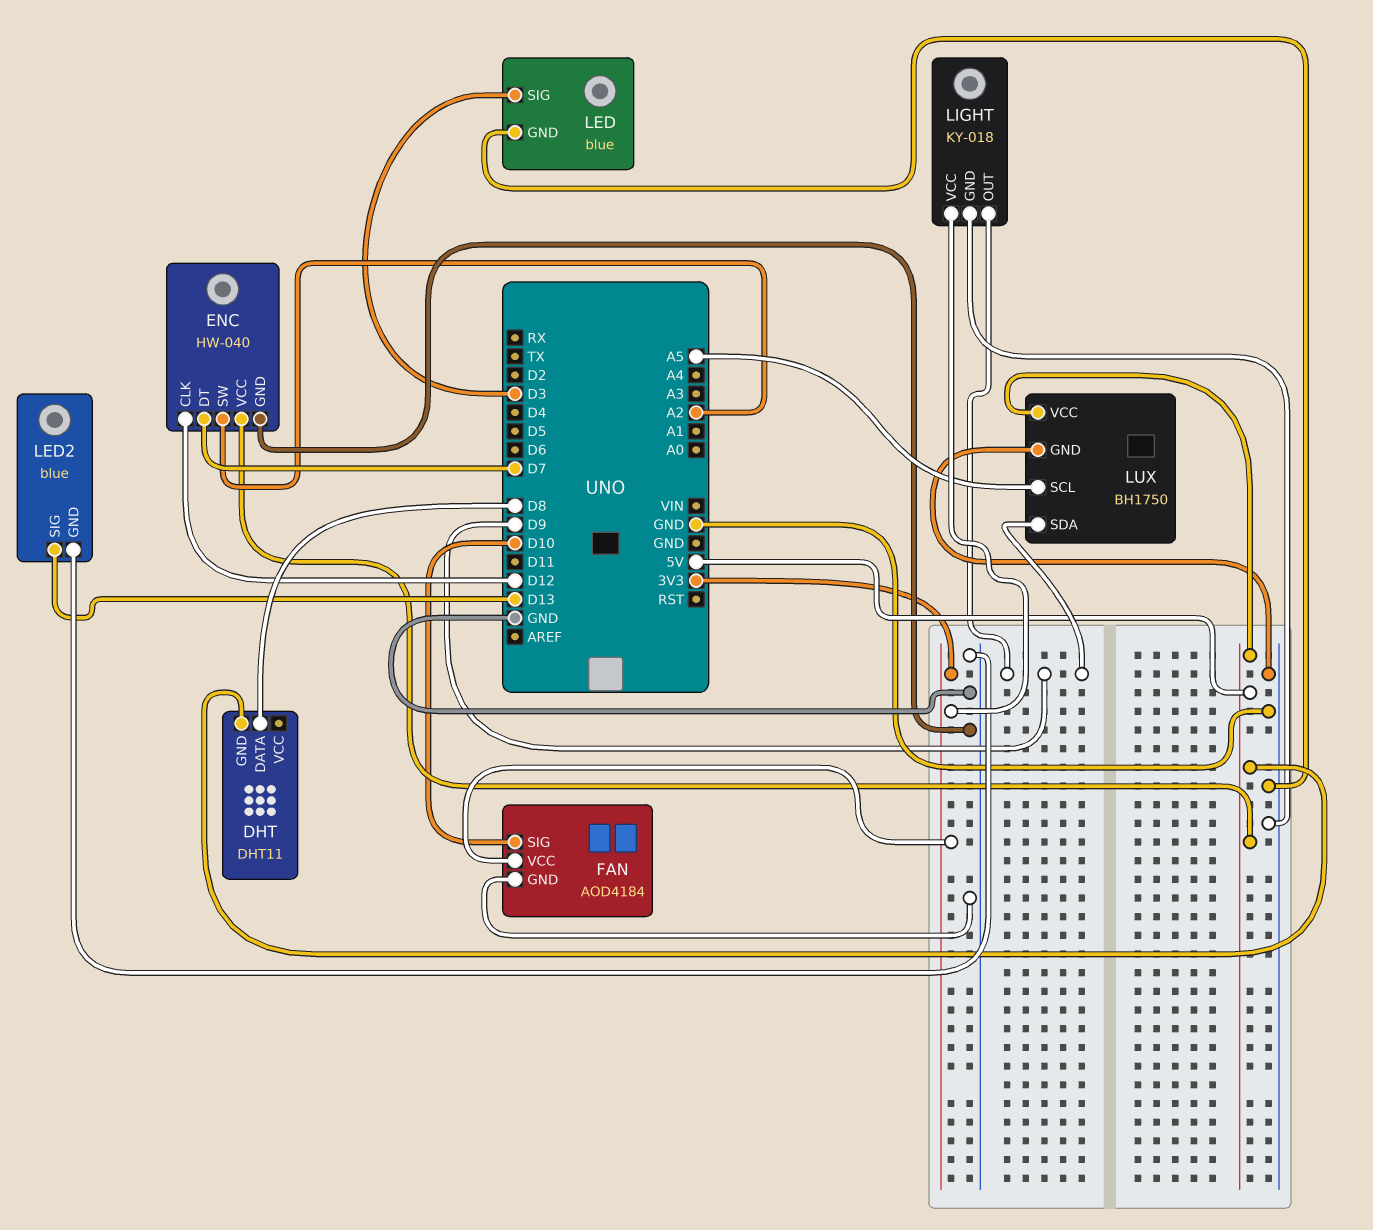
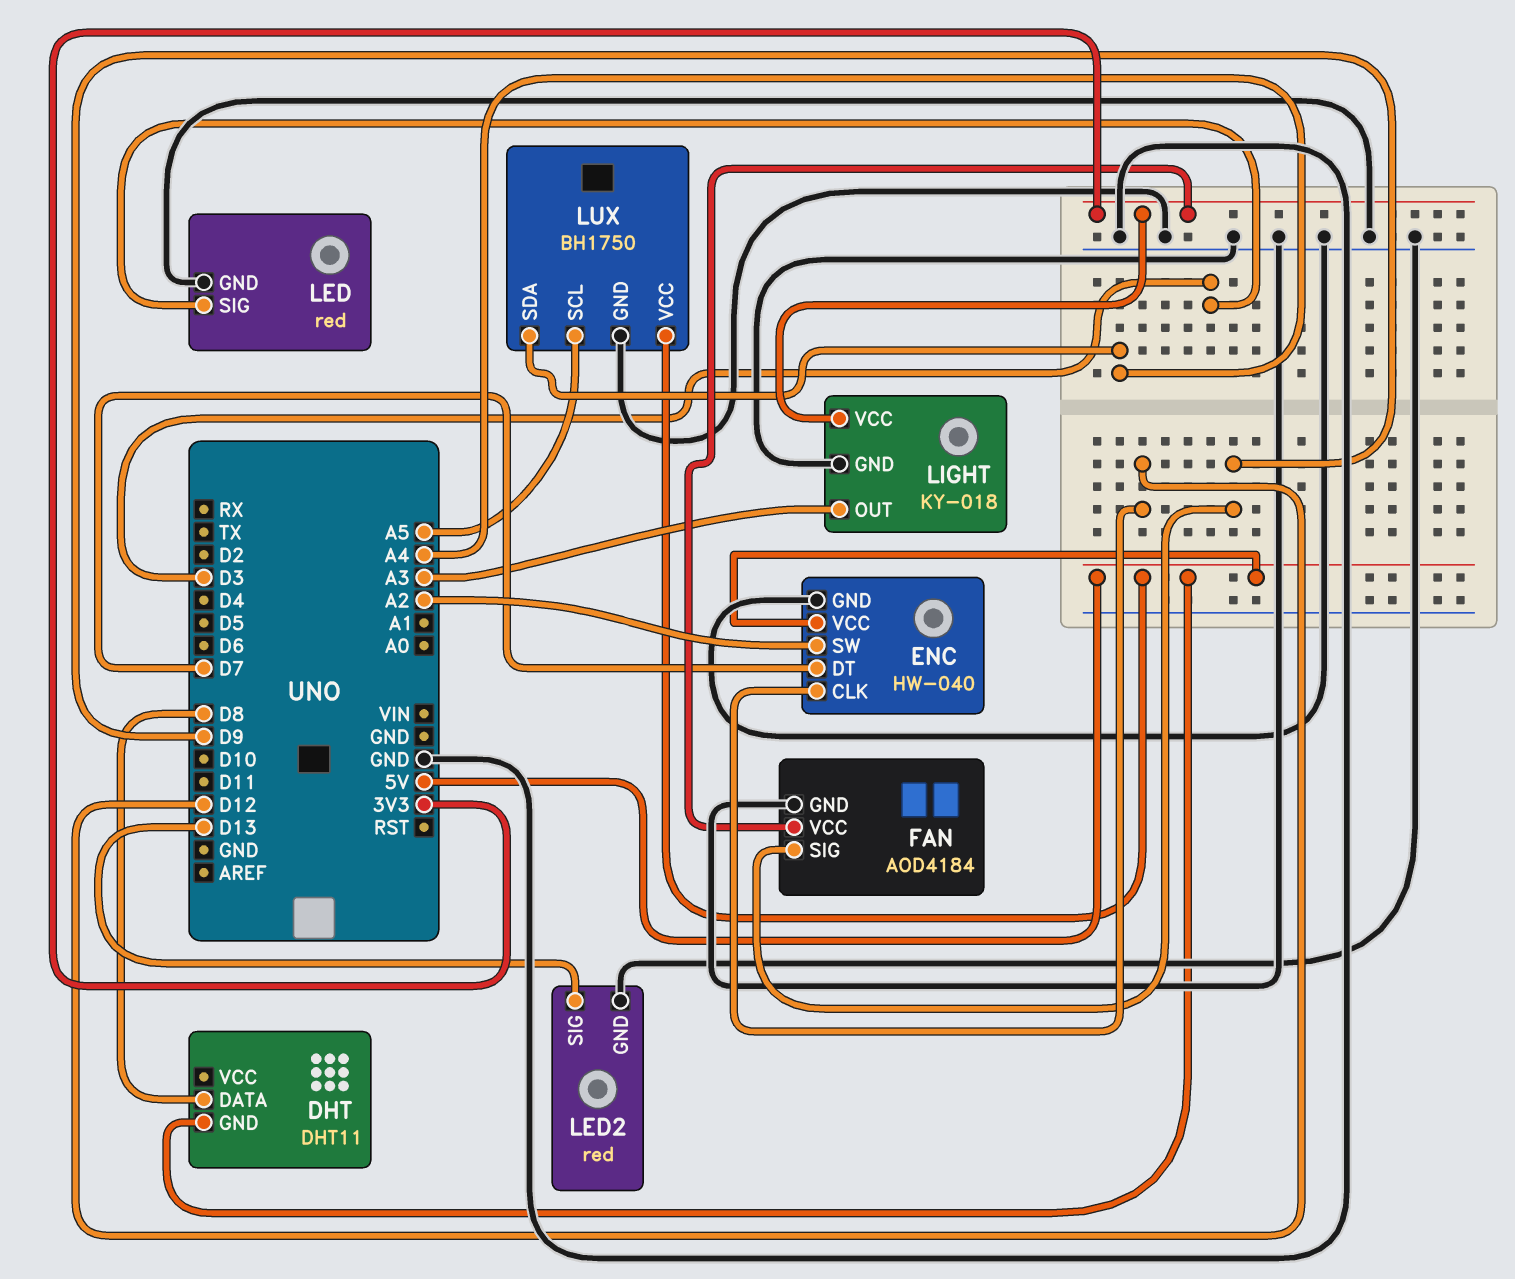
FAN pin SIG: D10 -> D9
LED: blue -> red
LED2: blue -> red
LIGHT pin OUT: D9 -> A3
LUX pin SDA: D9 -> A4

